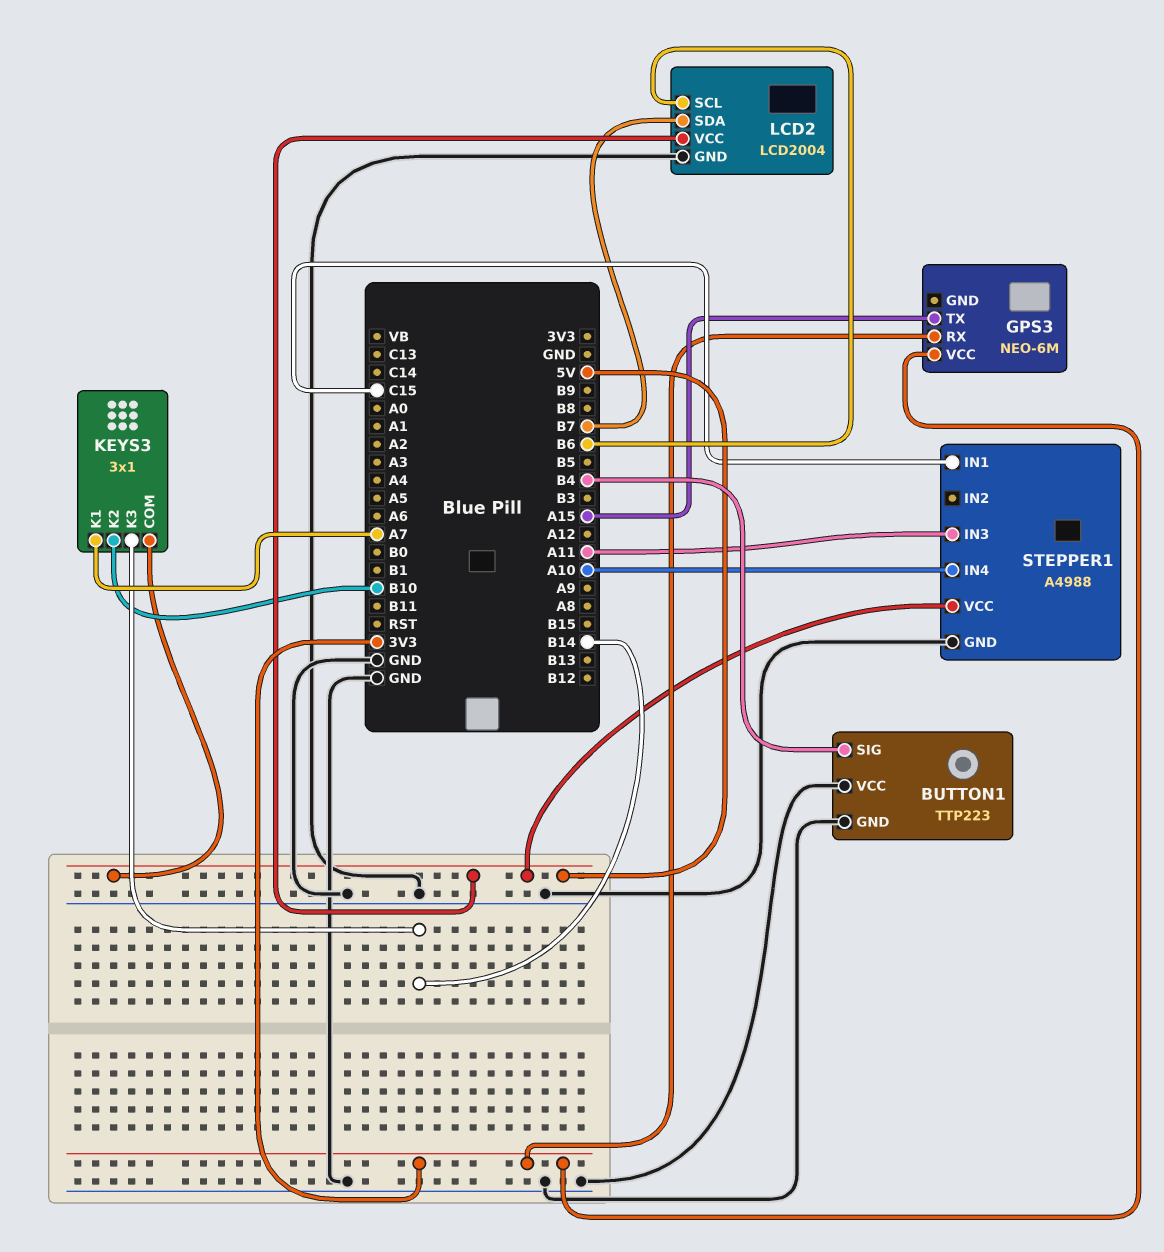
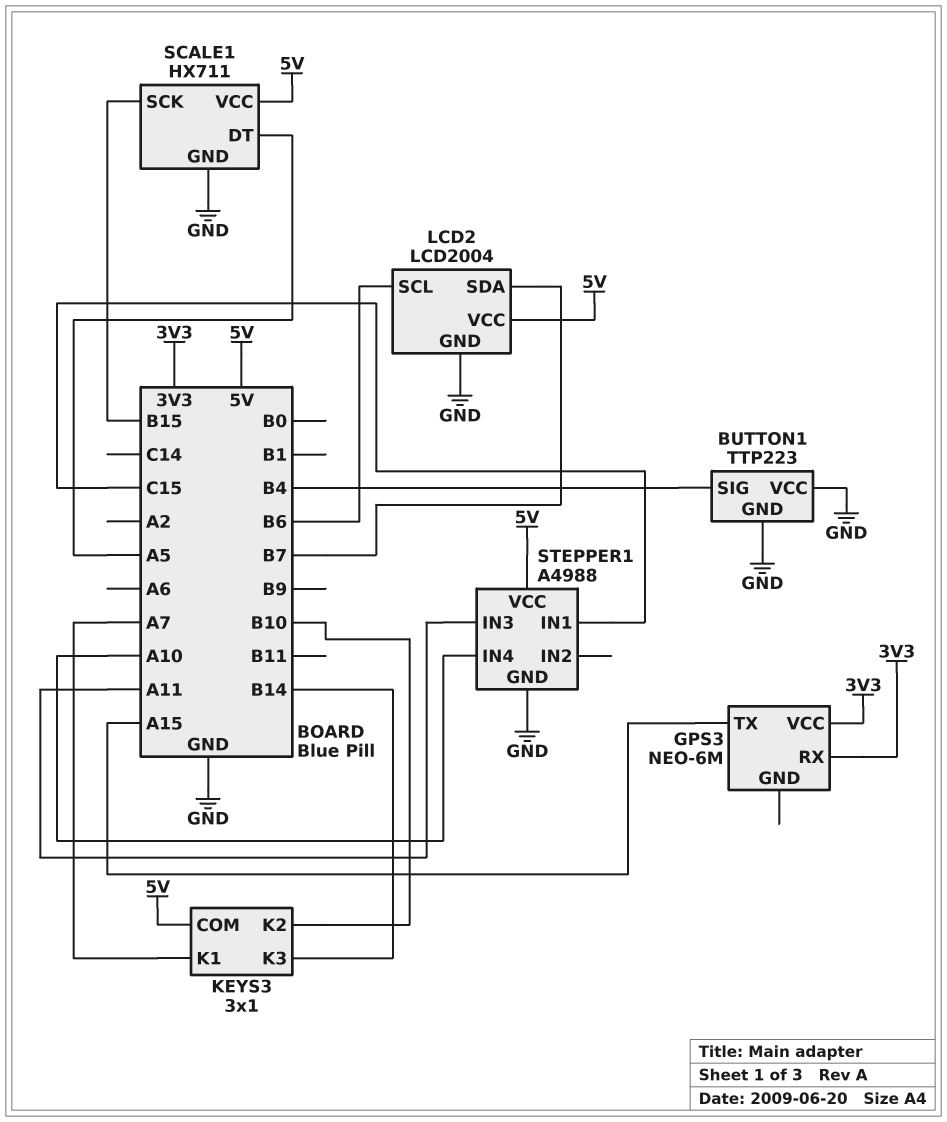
SCALE1: none -> HX711
SCALE1 pin DT: none -> A5
SCALE1 pin GND: none -> GND
SCALE1 pin SCK: none -> B15
SCALE1 pin VCC: none -> 5V

